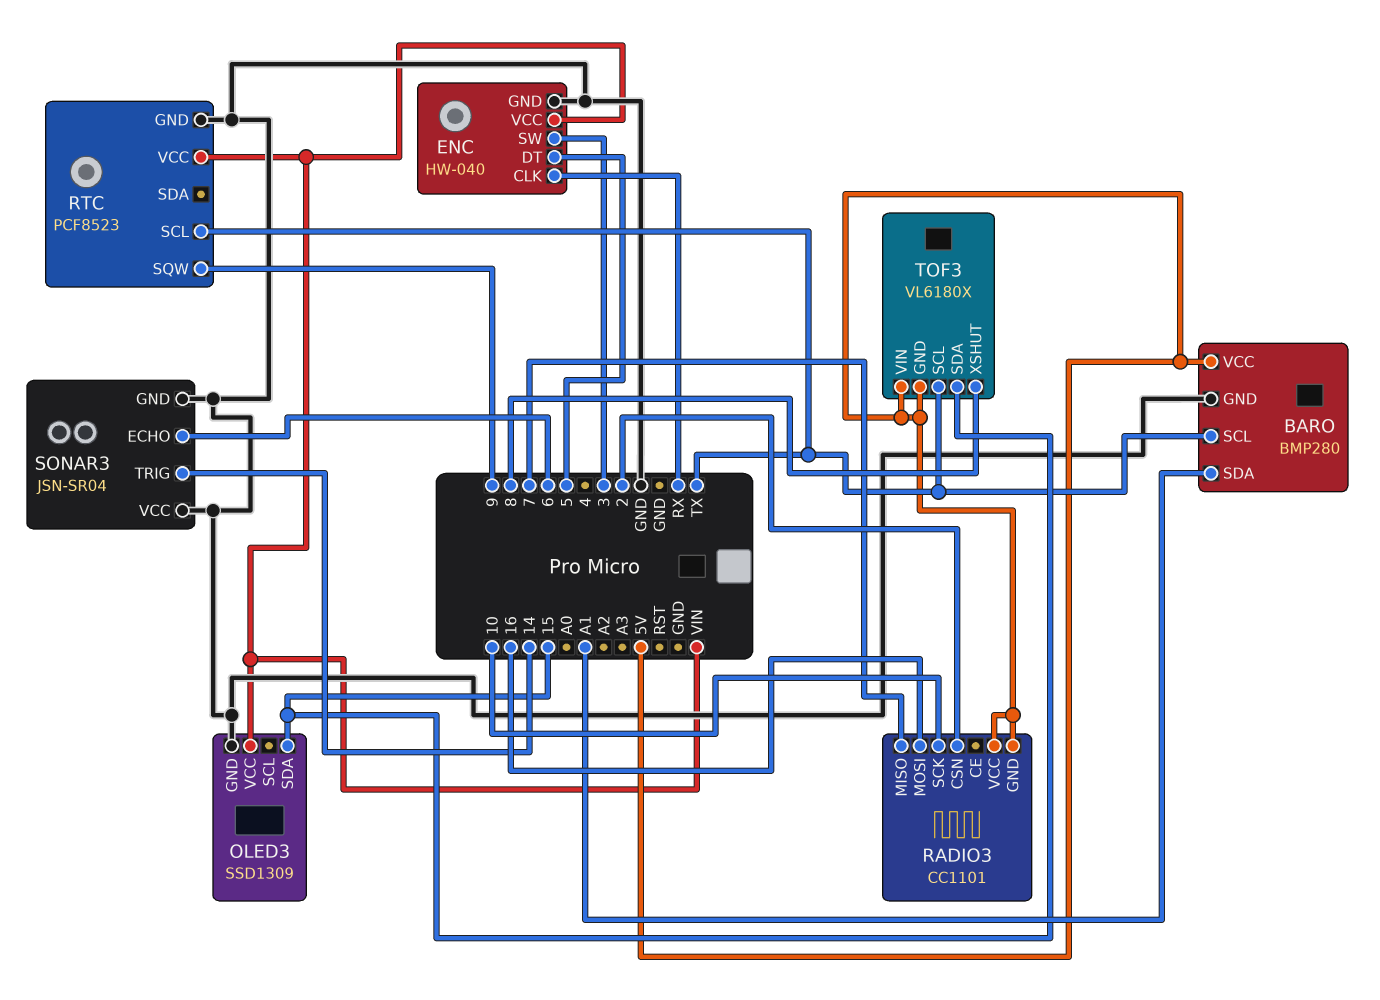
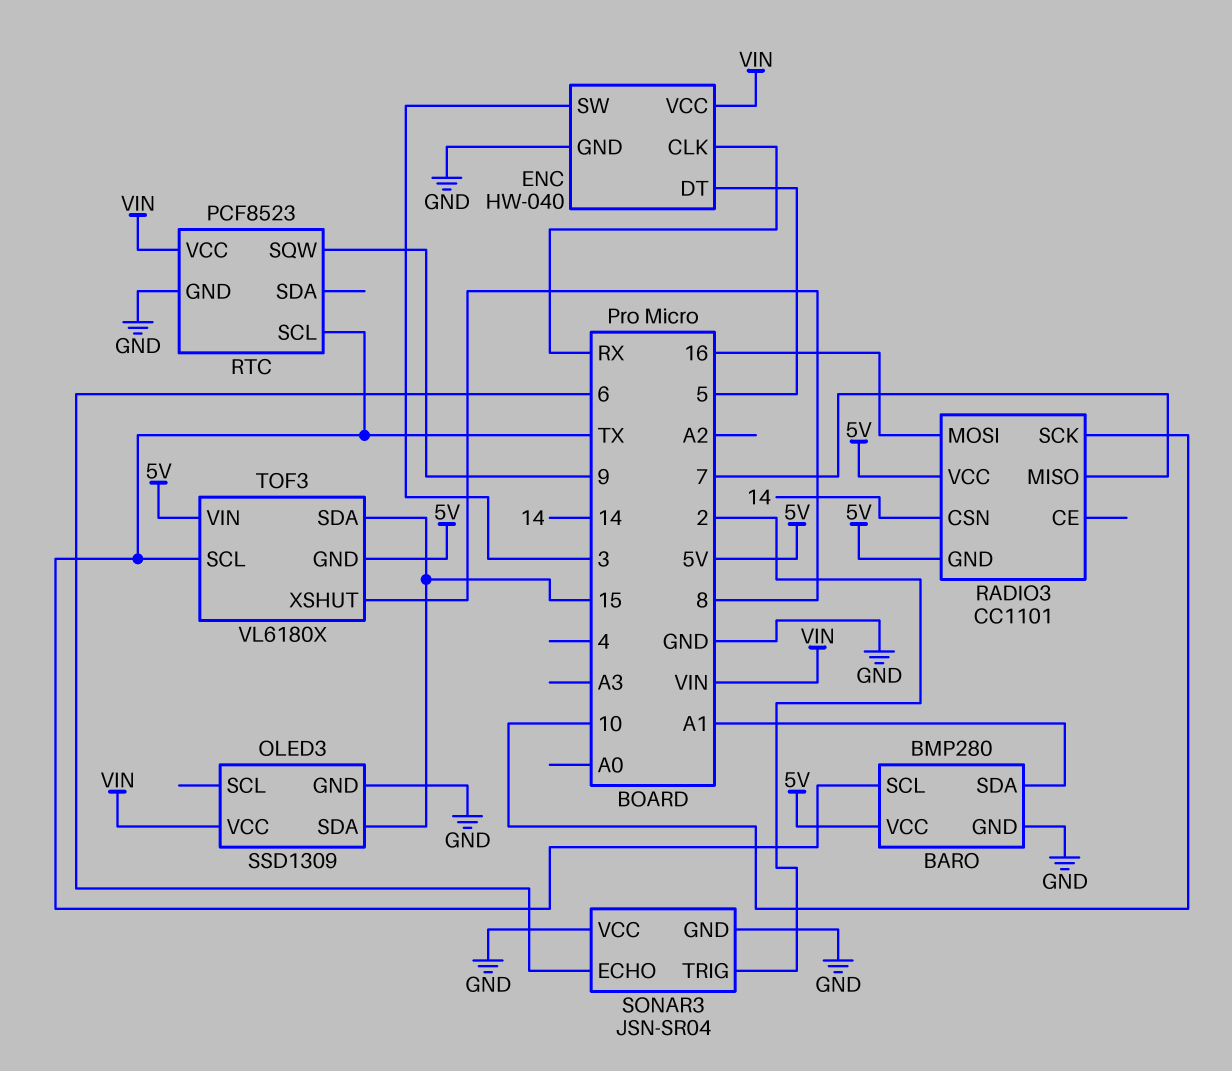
RADIO3 pin CSN: 2 -> 14
SONAR3 pin TRIG: 14 -> 2

